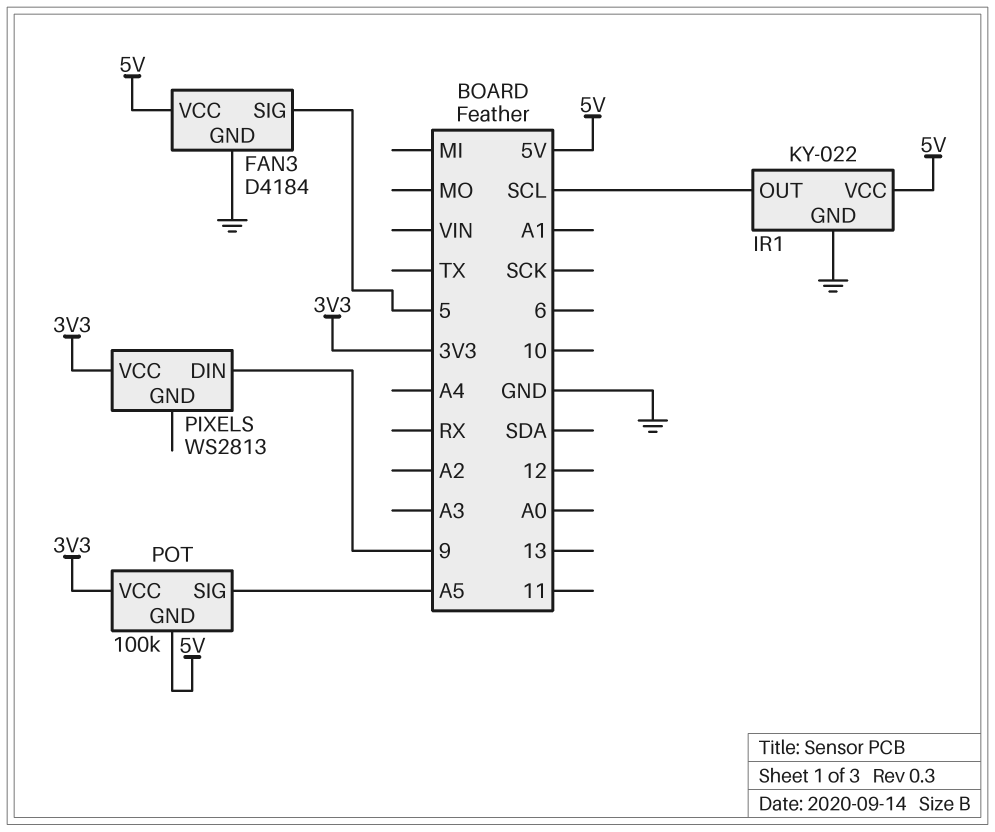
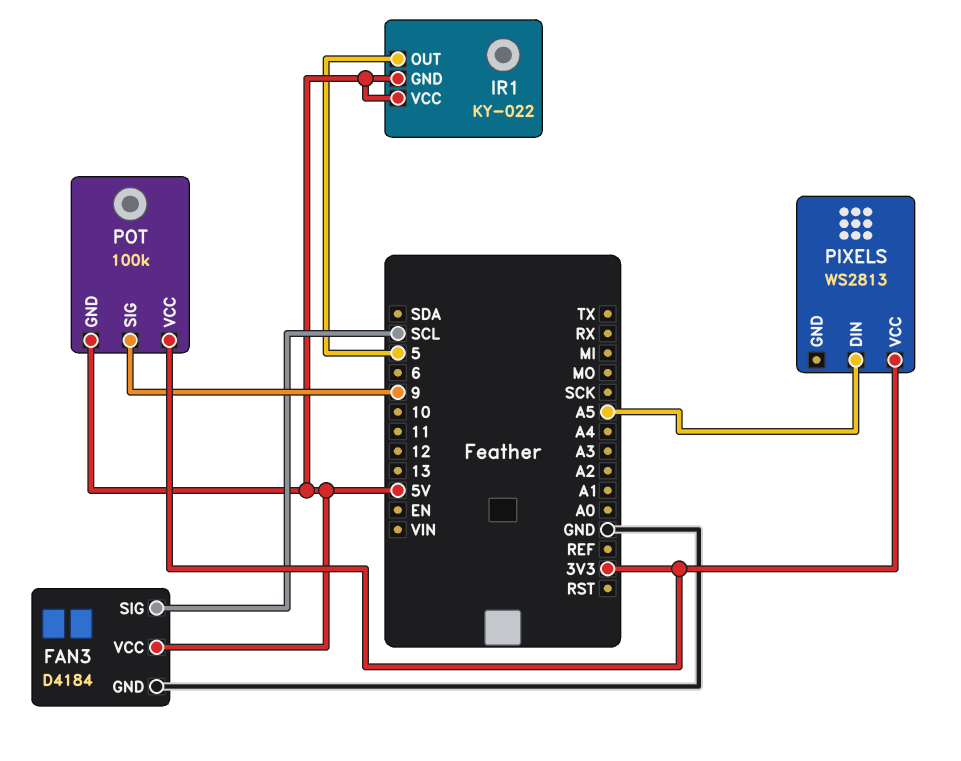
FAN3 pin SIG: 5 -> SCL
IR1 pin GND: GND -> 5V
IR1 pin OUT: SCL -> 5
PIXELS pin DIN: 9 -> A5
POT pin SIG: A5 -> 9

